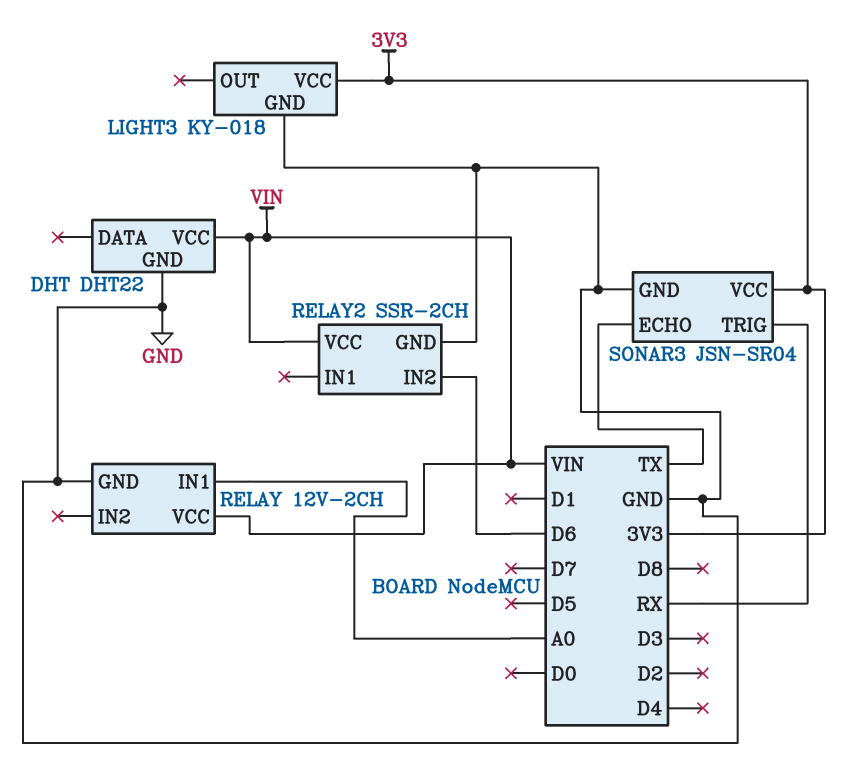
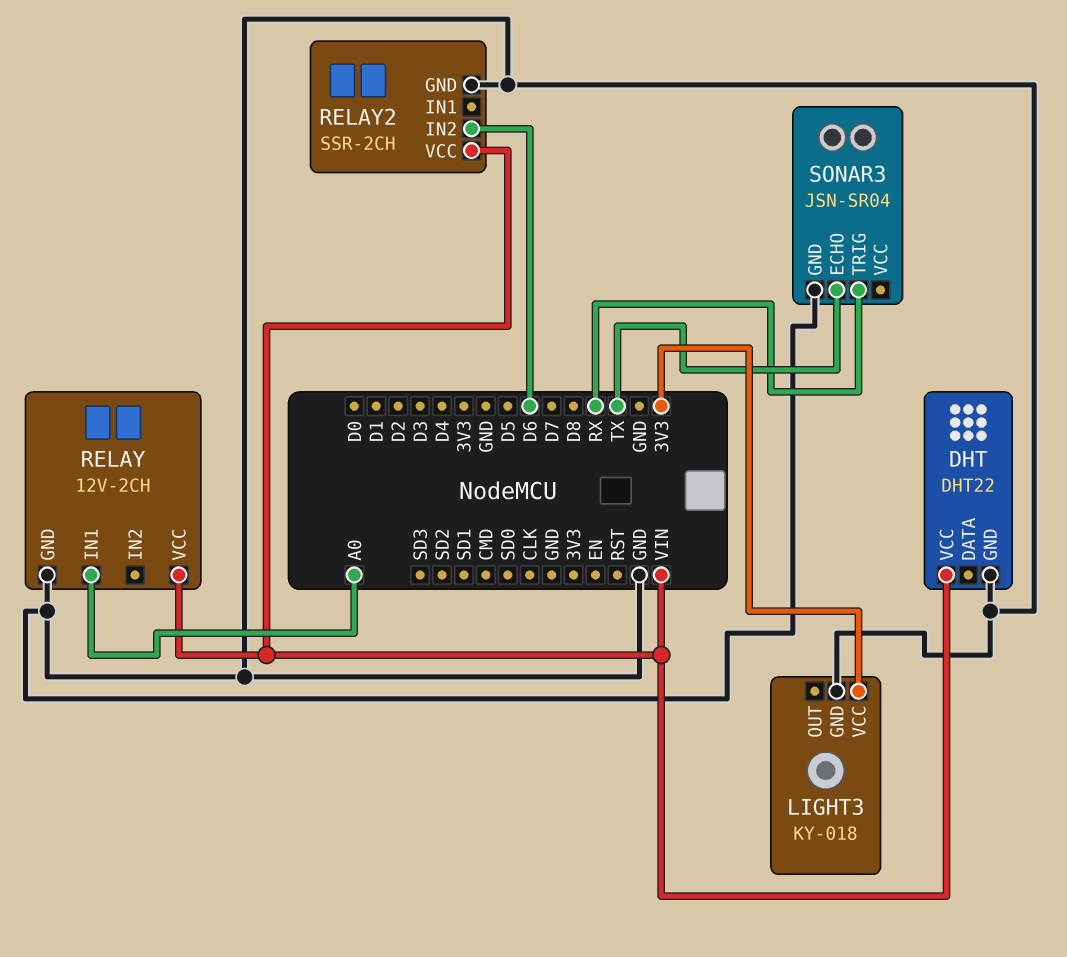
SONAR3 pin VCC: 3V3 -> none

